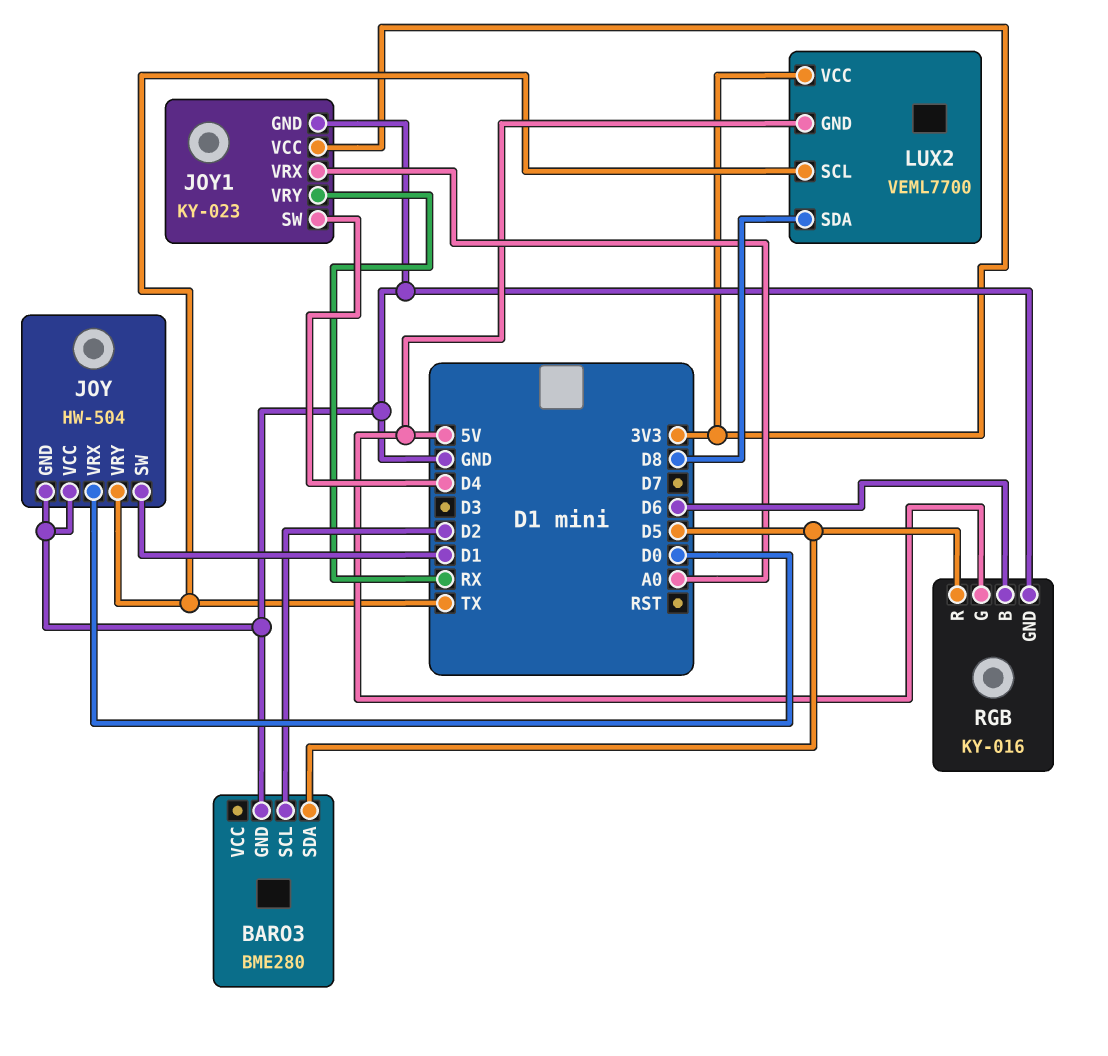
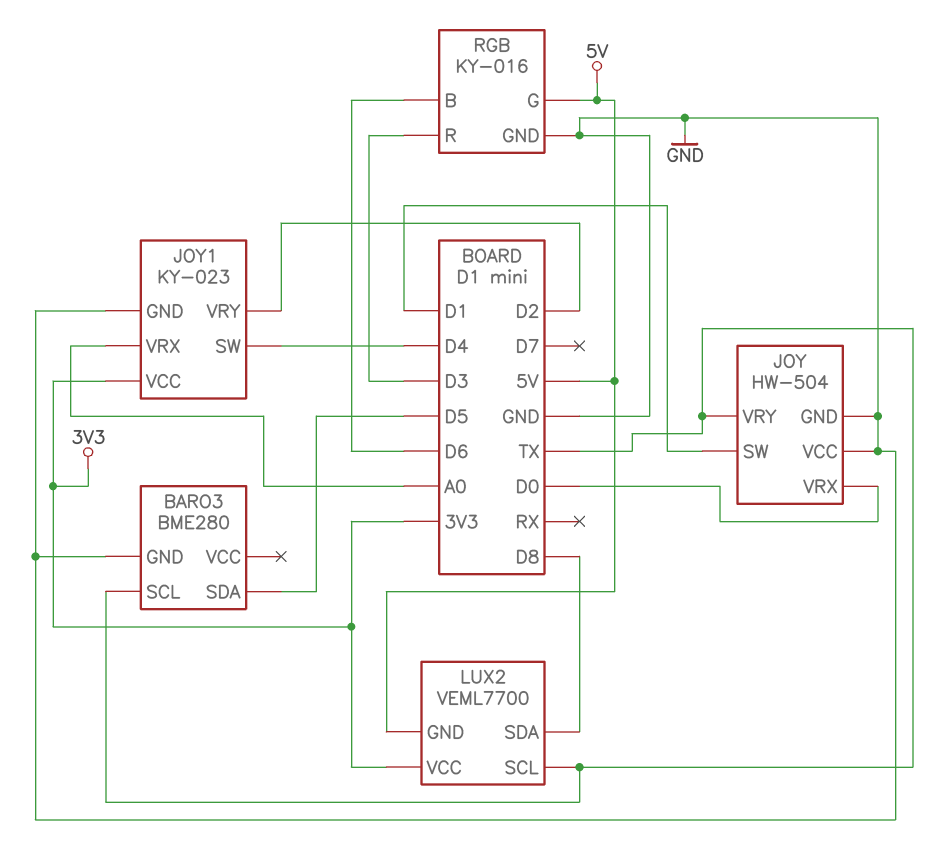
BARO3 pin SCL: D2 -> TX
JOY1 pin VRY: RX -> D2
RGB pin R: D5 -> D3

